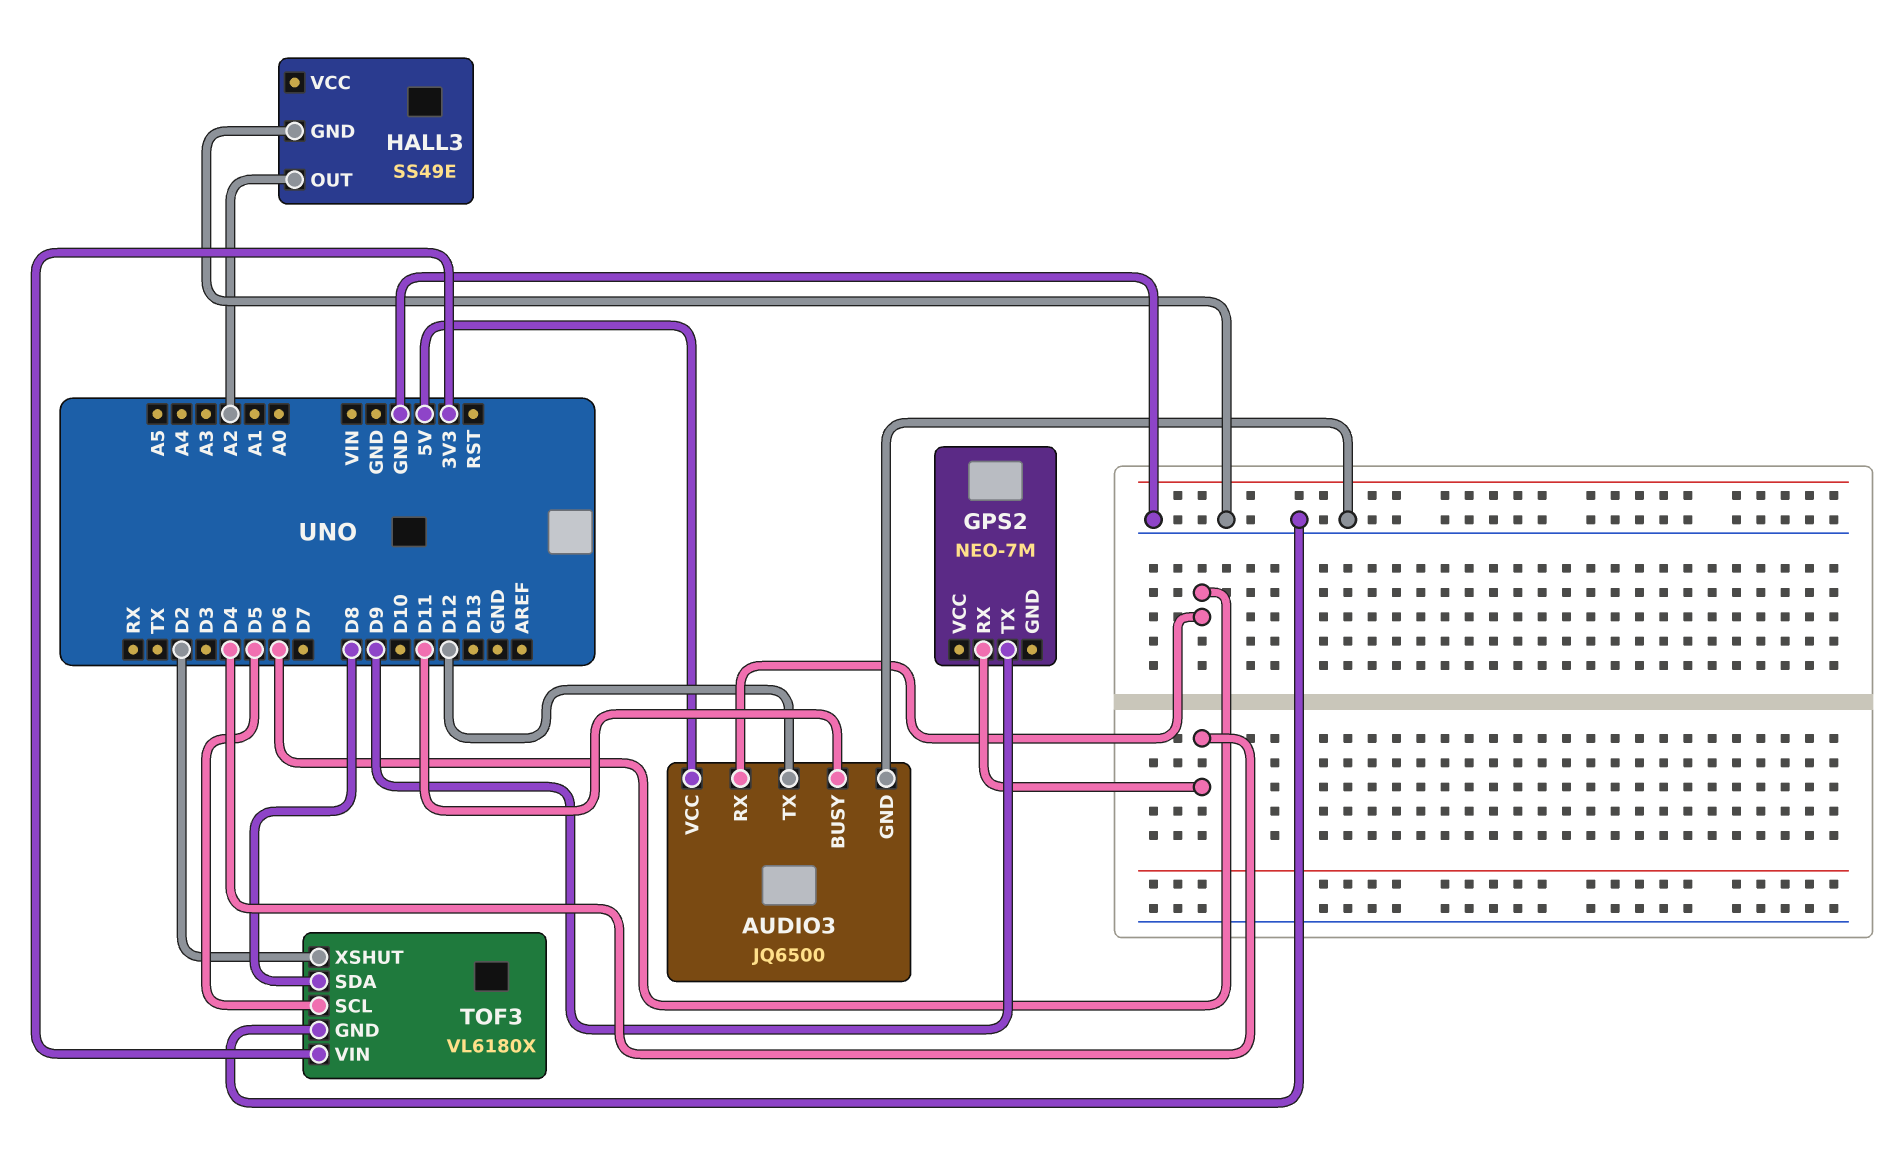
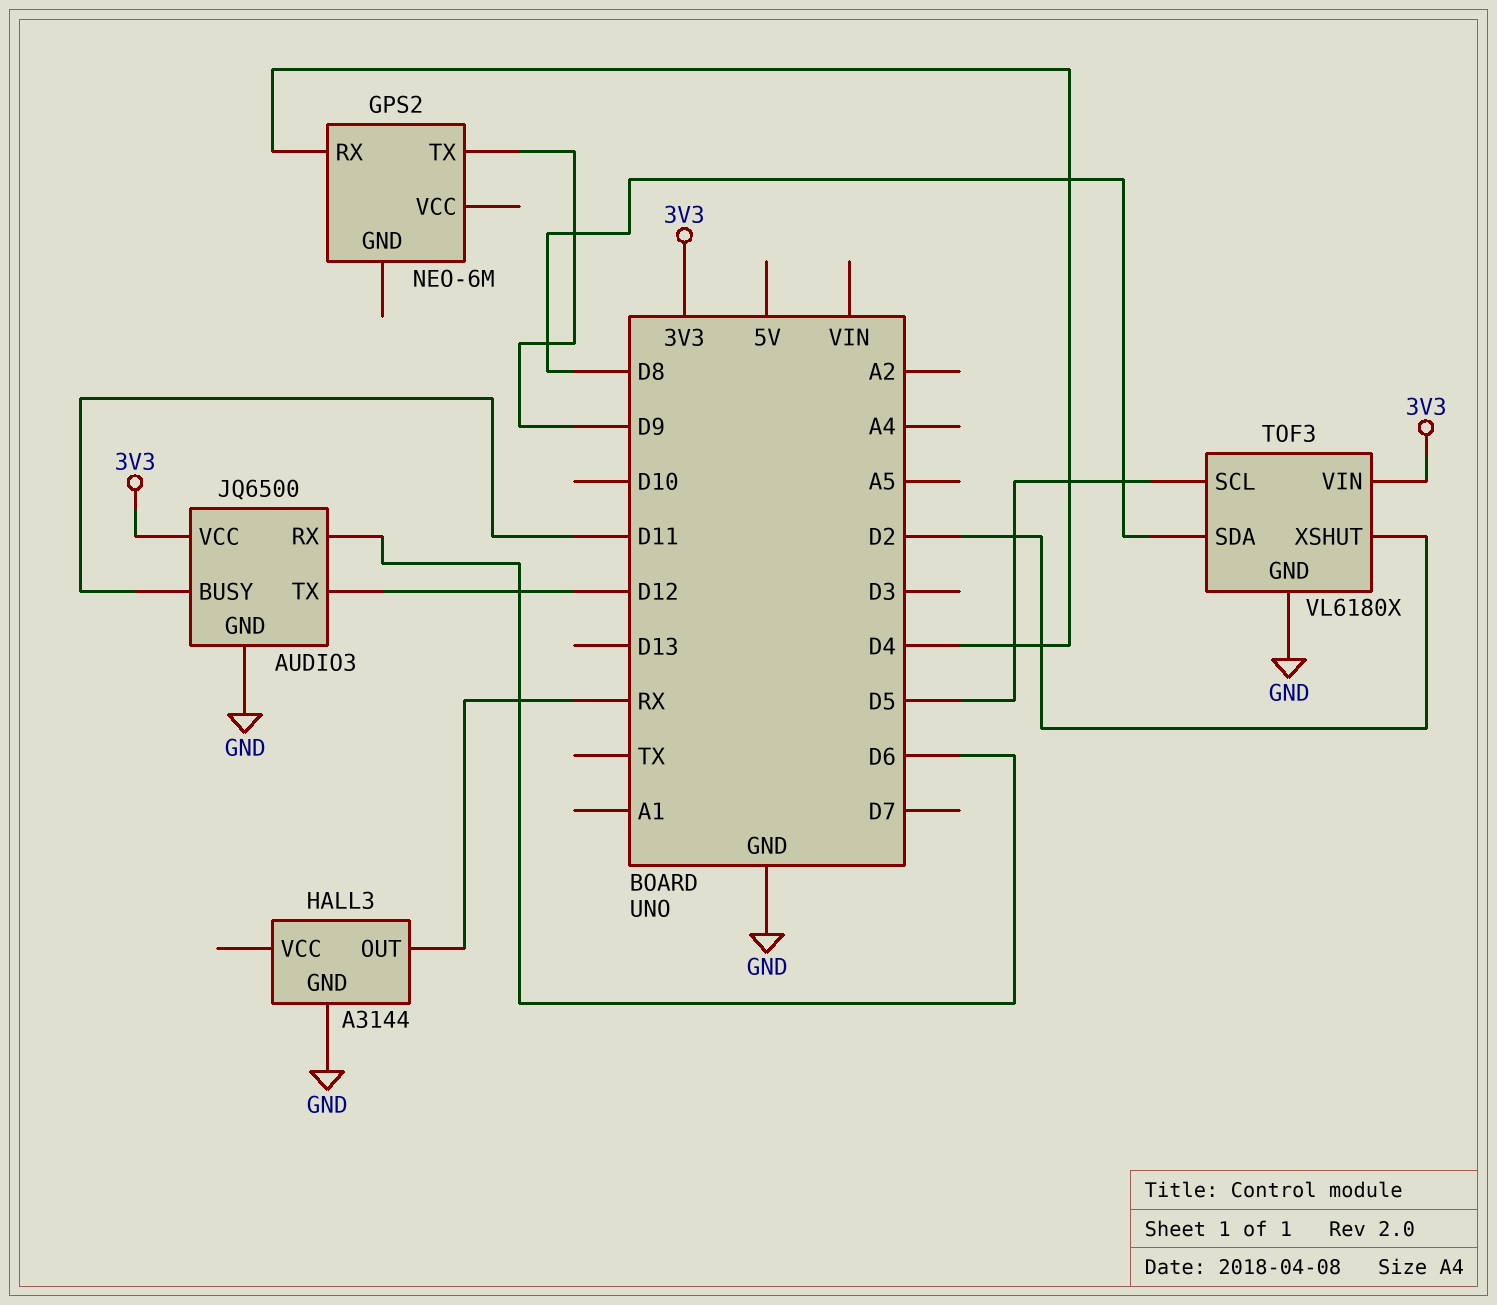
AUDIO3 pin VCC: 5V -> 3V3
GPS2: NEO-7M -> NEO-6M
HALL3: SS49E -> A3144
HALL3 pin OUT: A2 -> RX

